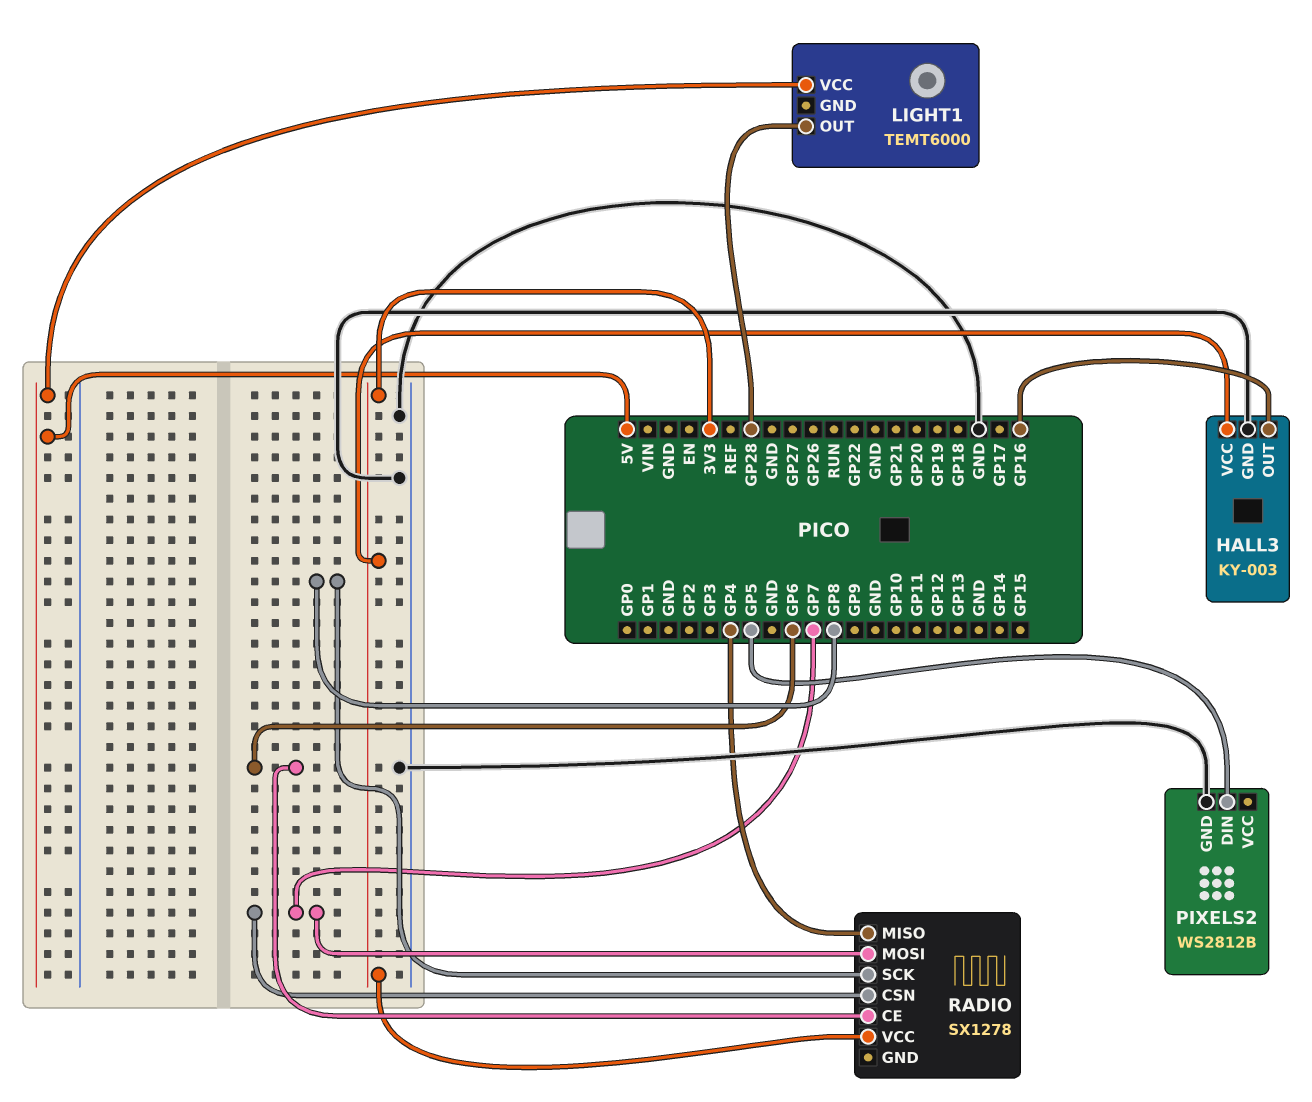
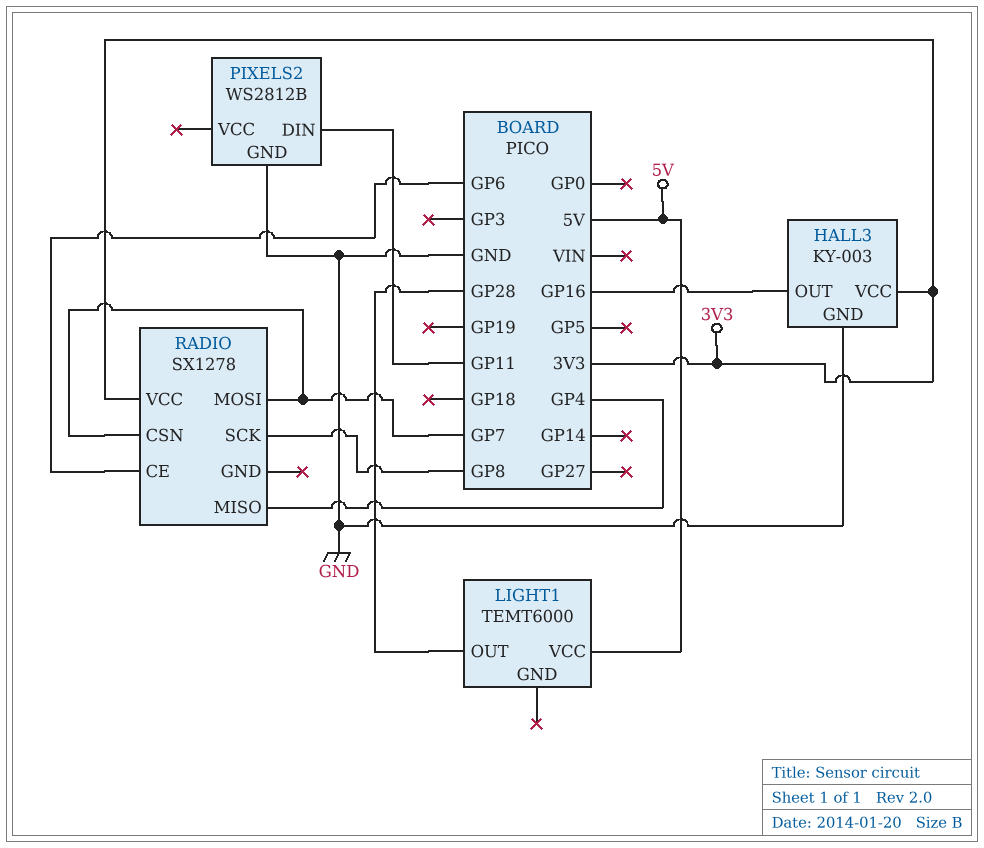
PIXELS2 pin DIN: GP5 -> GP11

